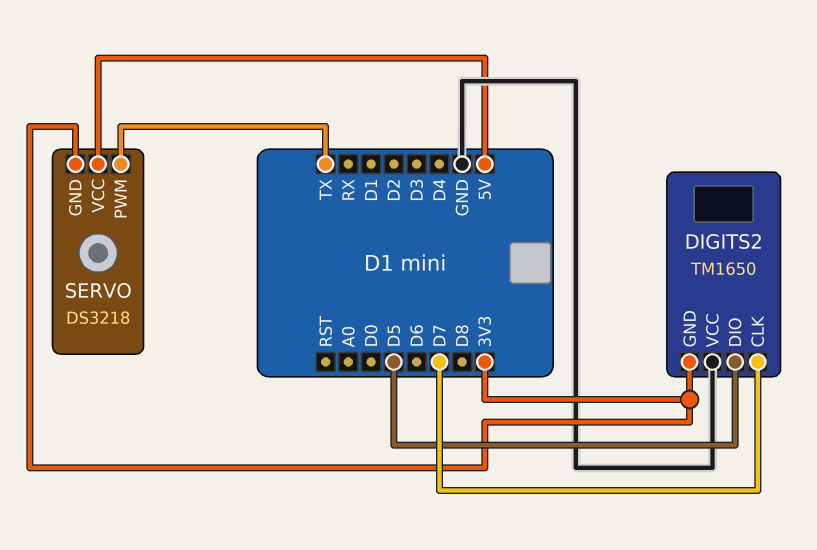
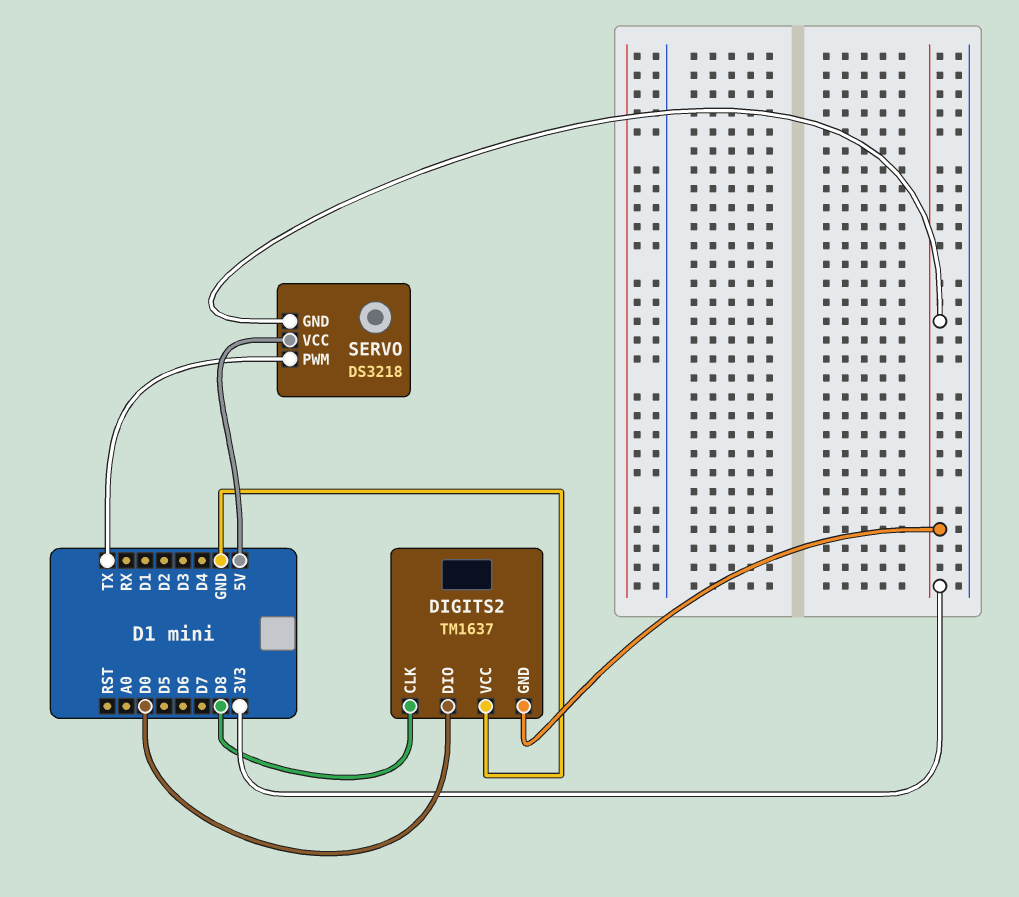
DIGITS2: TM1650 -> TM1637
DIGITS2 pin CLK: D7 -> D8
DIGITS2 pin DIO: D5 -> D0

